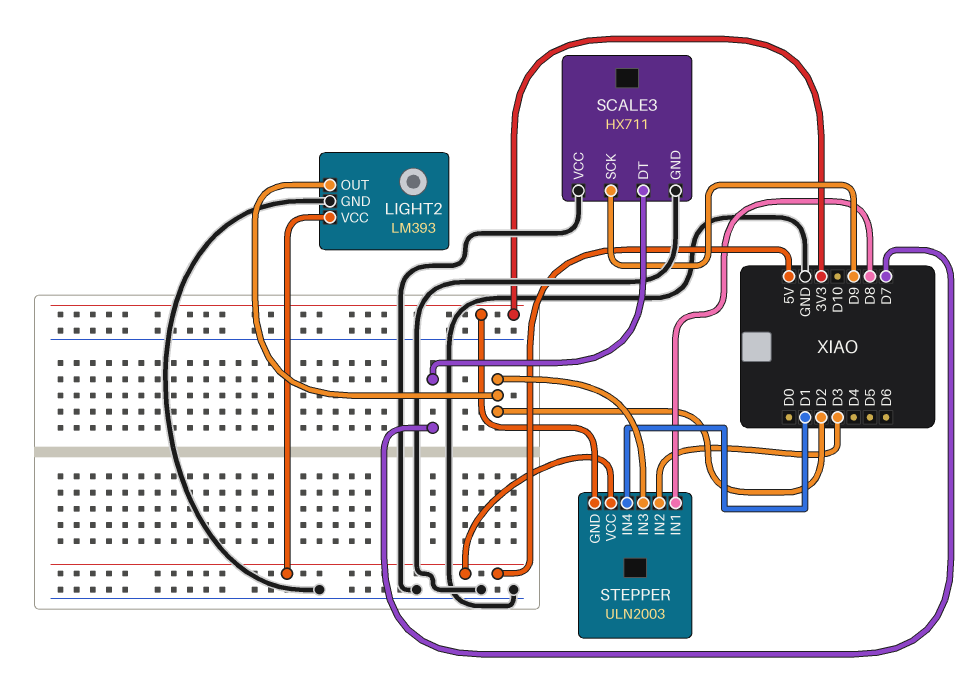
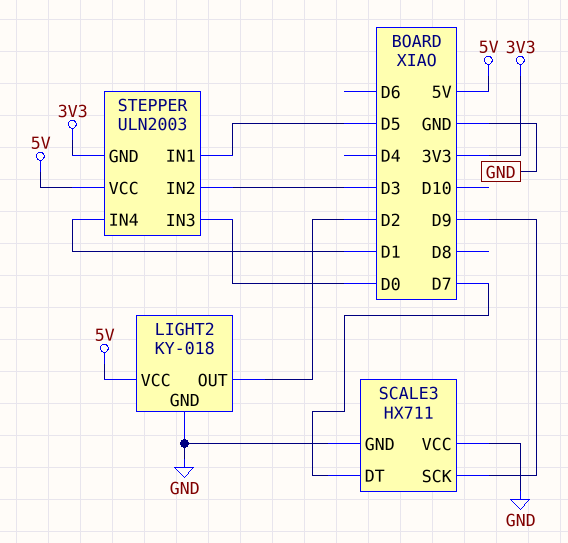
LIGHT2: LM393 -> KY-018
STEPPER pin IN1: D8 -> D5
STEPPER pin IN3: D2 -> D0

